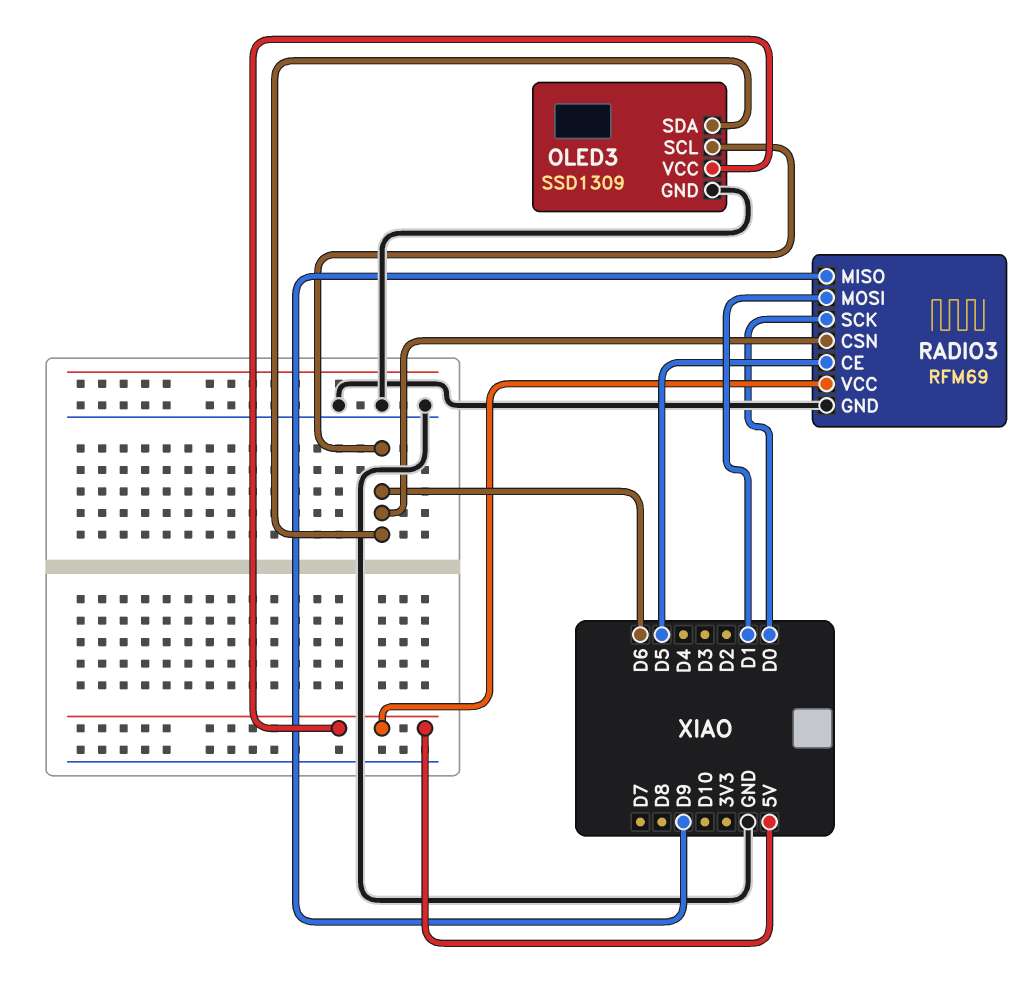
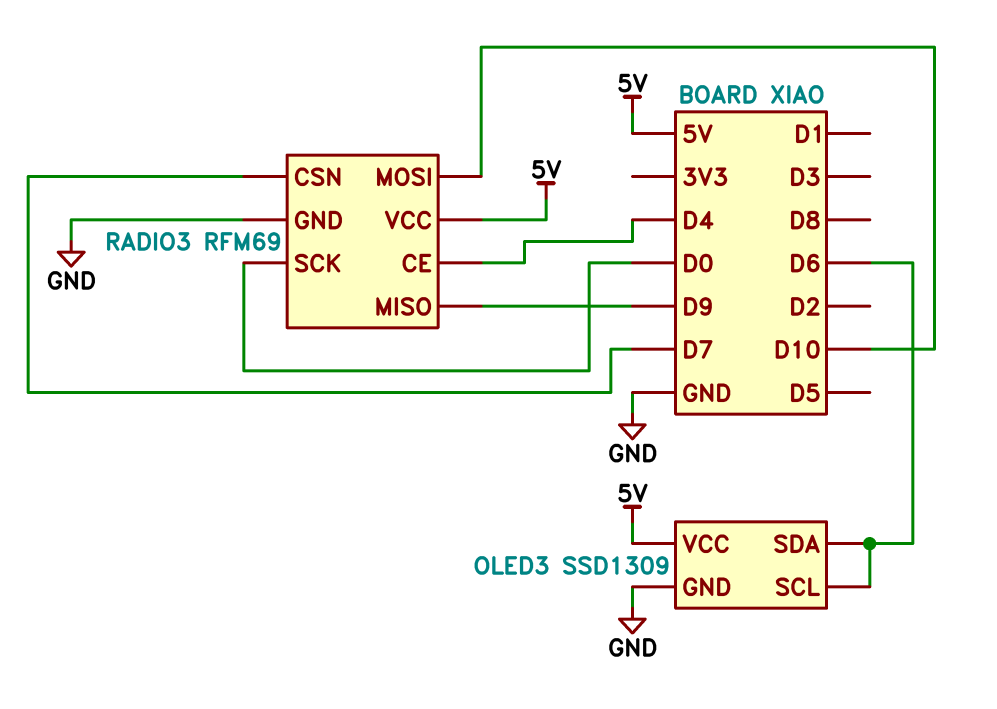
RADIO3 pin CE: D5 -> D4
RADIO3 pin CSN: D6 -> D7
RADIO3 pin MOSI: D1 -> D10

